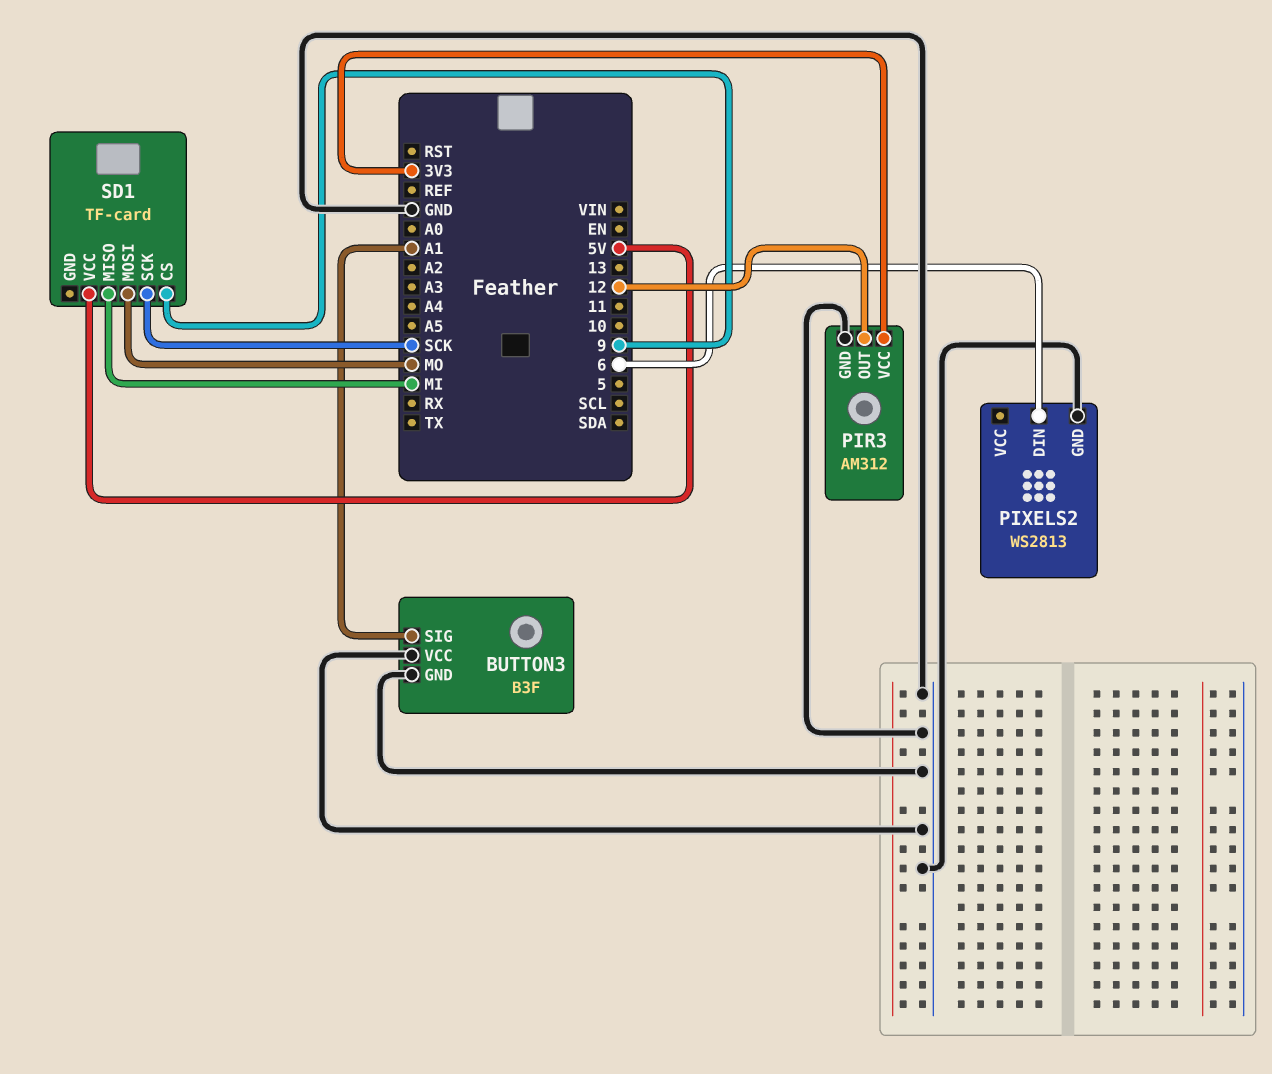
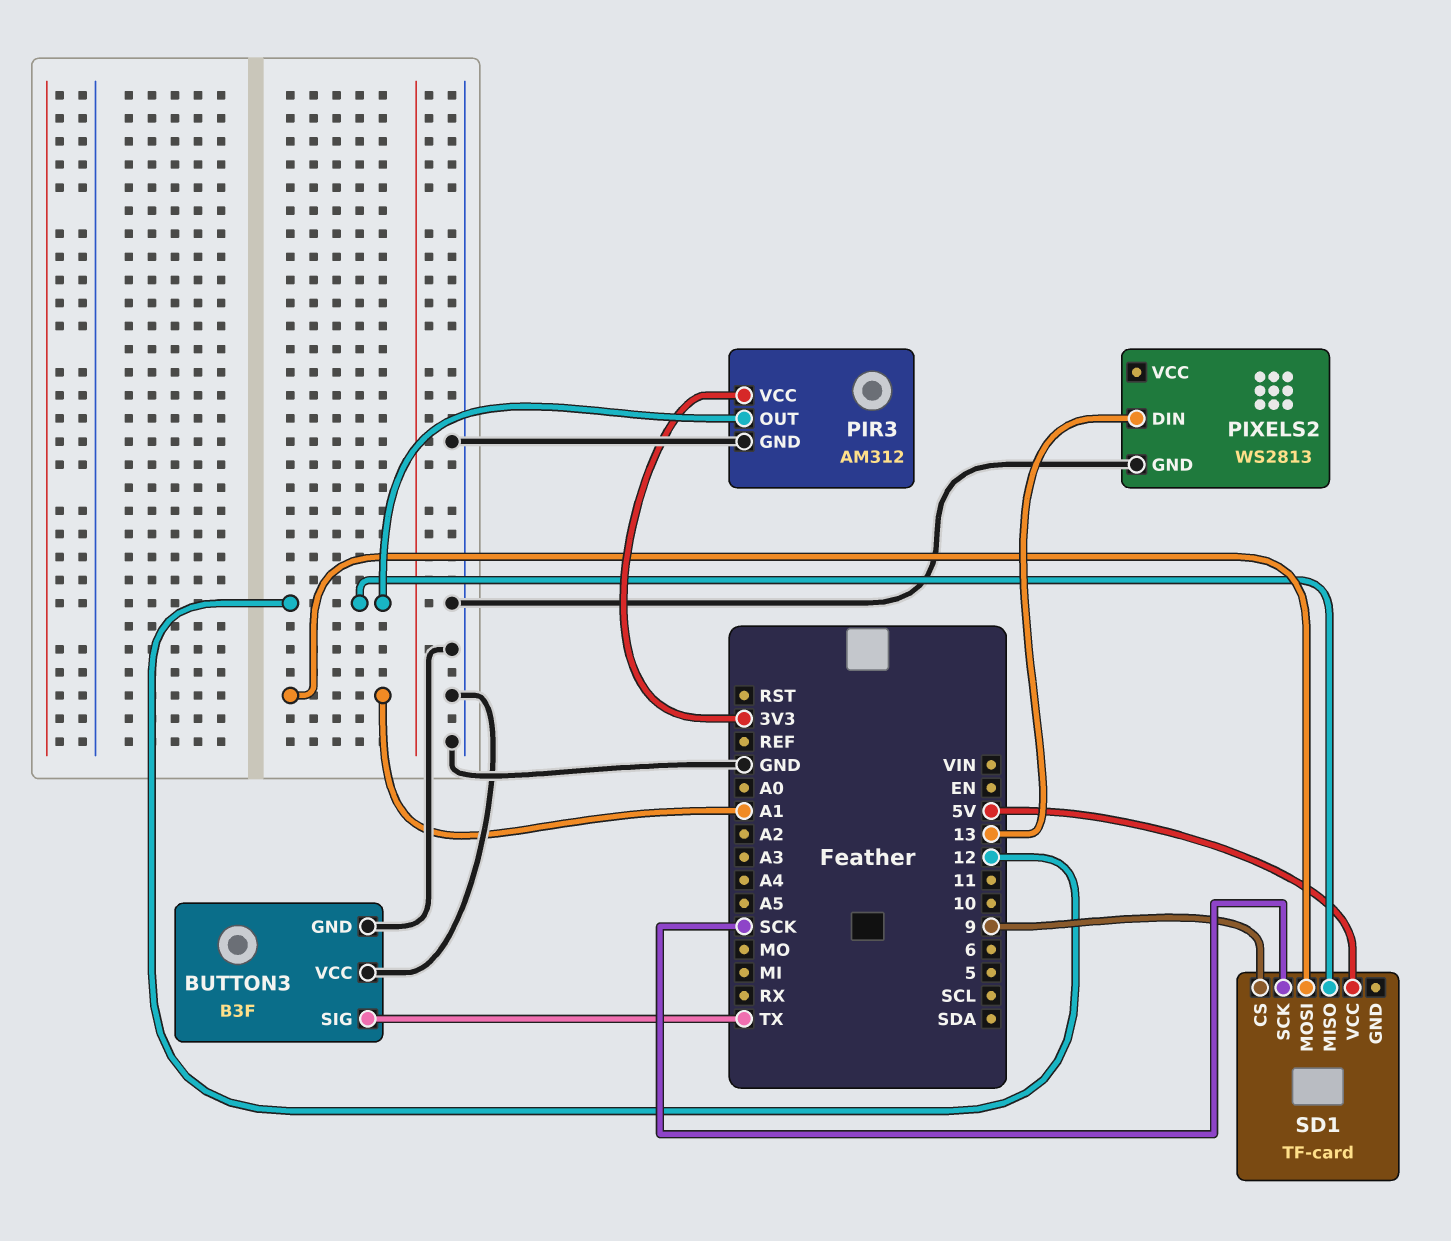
BUTTON3 pin SIG: A1 -> TX
PIXELS2 pin DIN: 6 -> 13
SD1 pin MISO: MI -> 12
SD1 pin MOSI: MO -> A1

